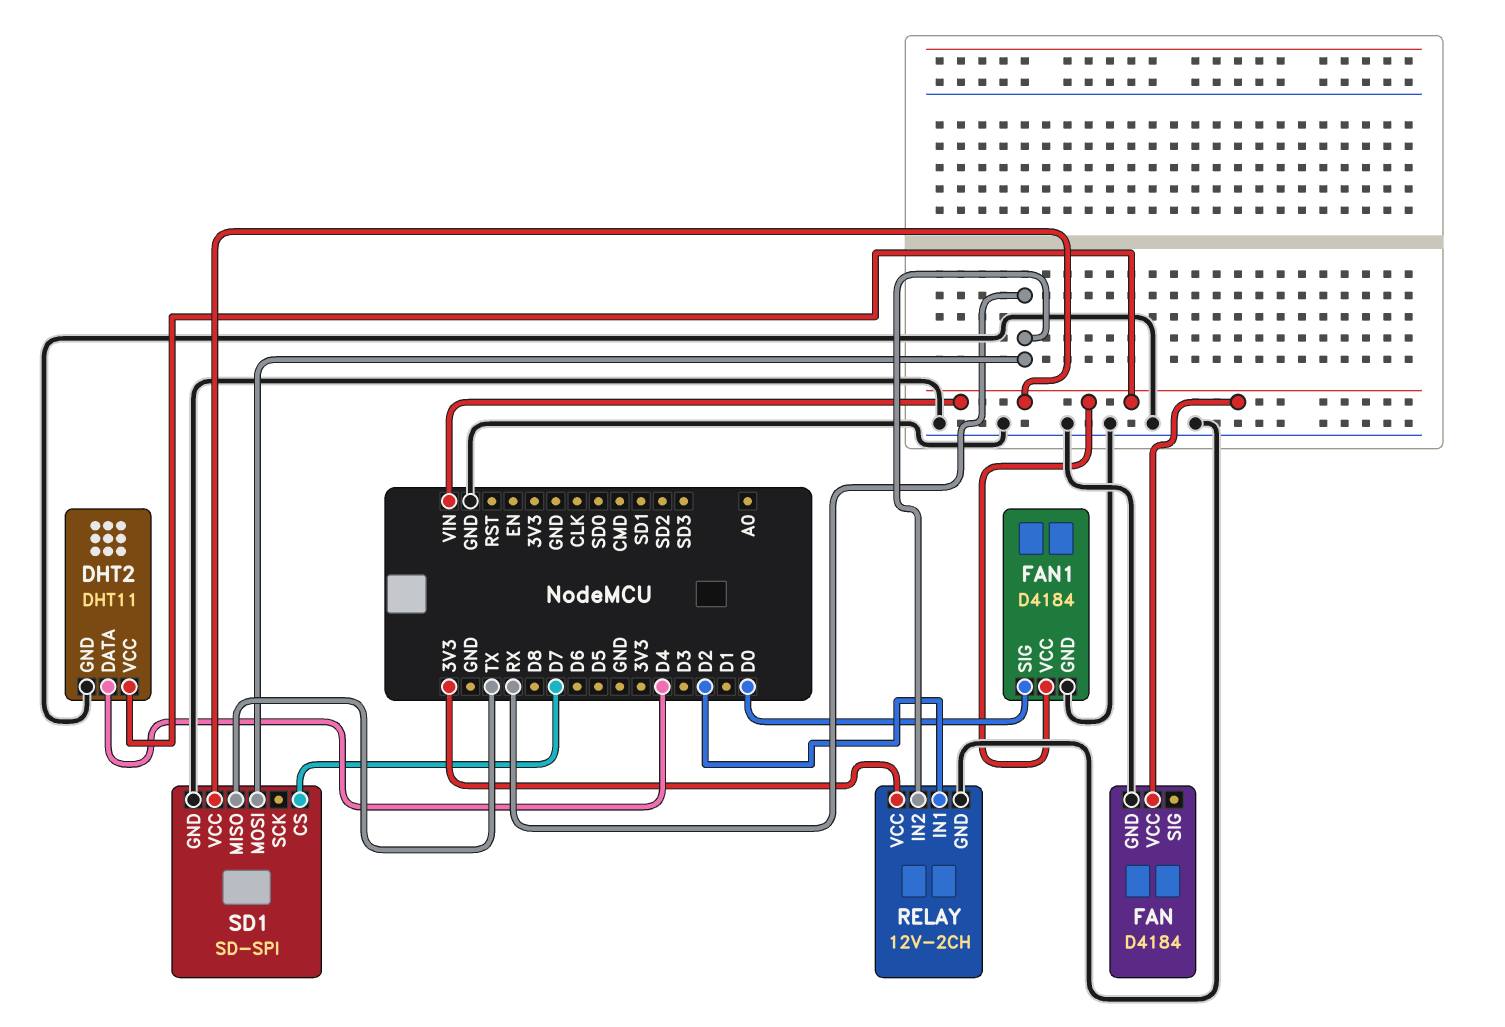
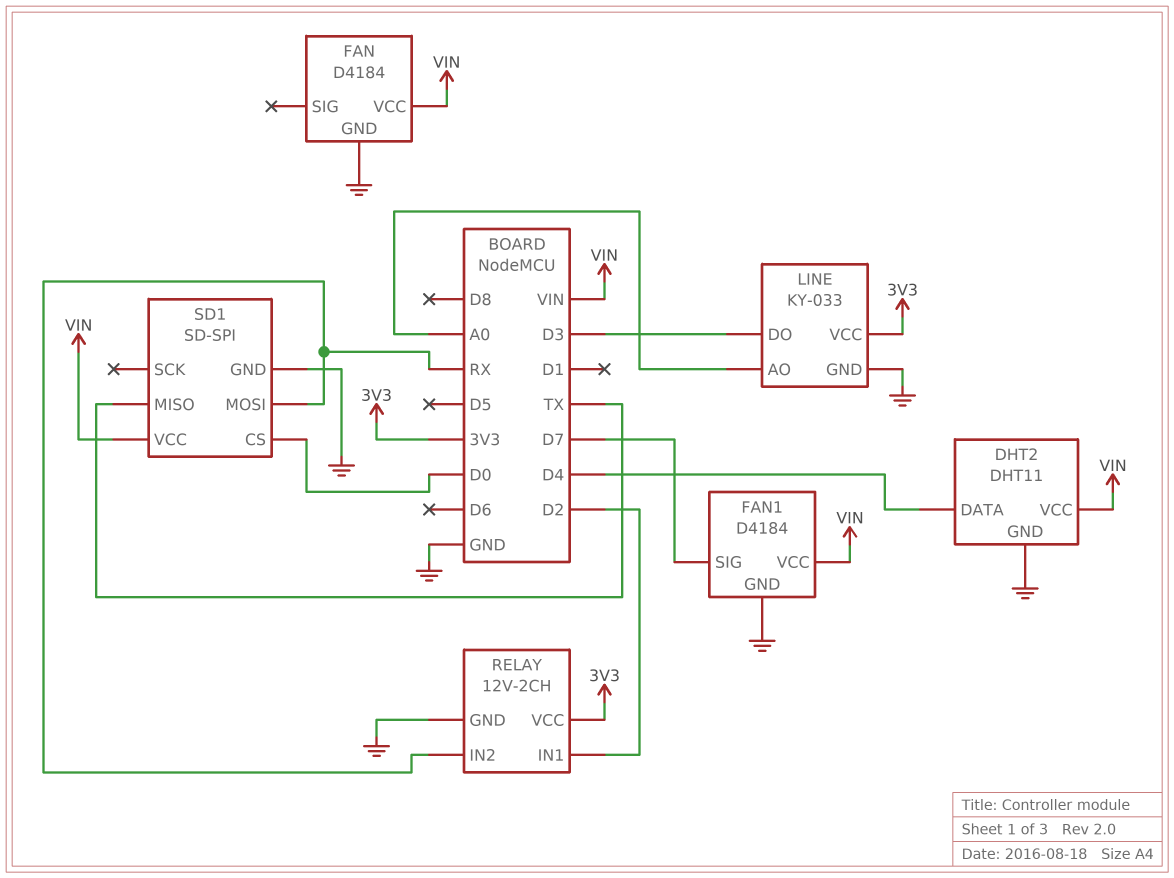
FAN1 pin SIG: D0 -> D7
LINE: none -> KY-033
LINE pin AO: none -> A0
LINE pin DO: none -> D3
LINE pin GND: none -> GND
LINE pin VCC: none -> 3V3
SD1 pin CS: D7 -> D0

